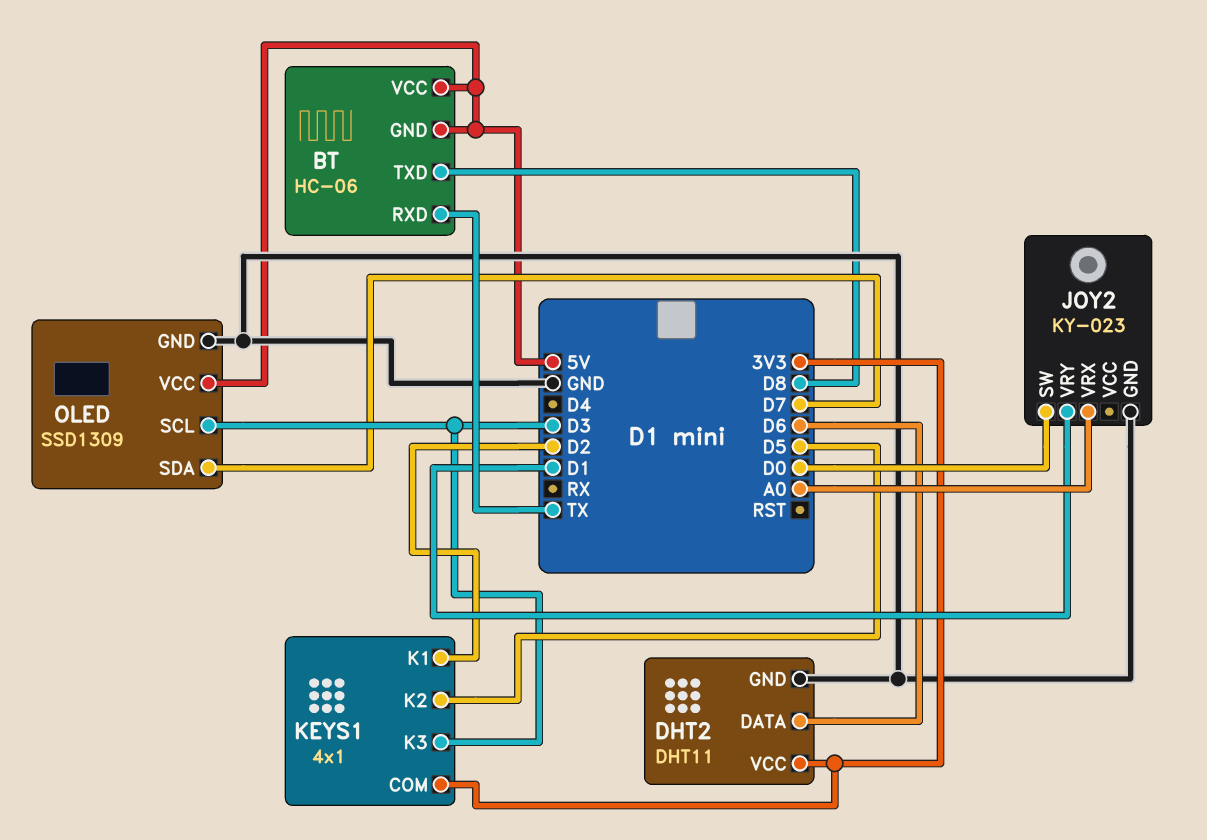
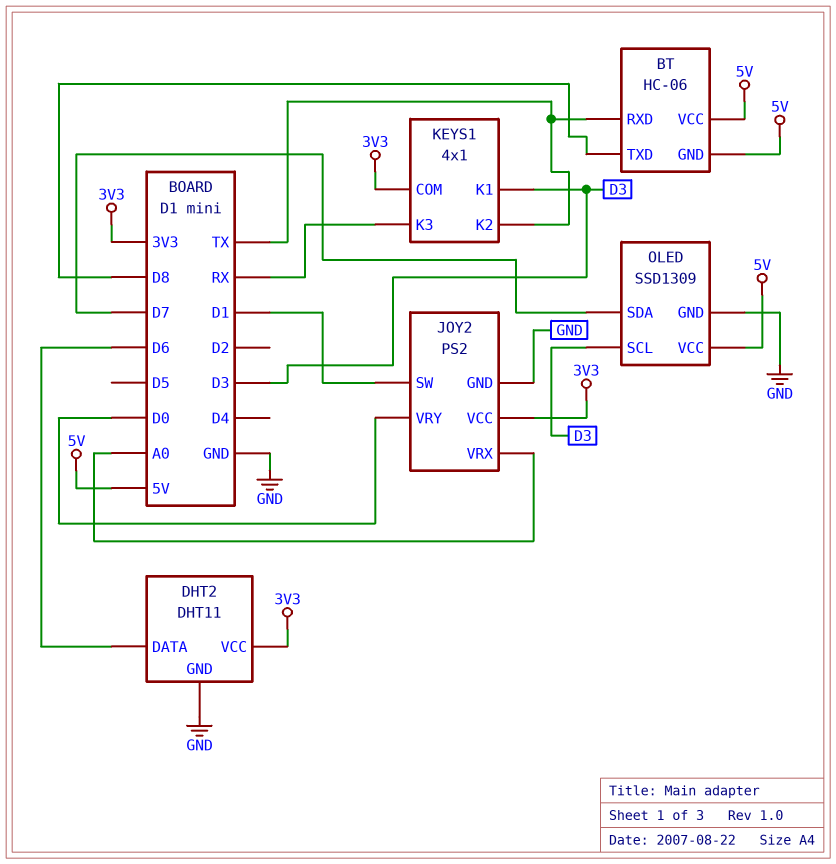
JOY2: KY-023 -> PS2
JOY2 pin SW: D0 -> D1
JOY2 pin VCC: none -> 3V3
JOY2 pin VRY: D1 -> D0
KEYS1 pin K1: D2 -> D3
KEYS1 pin K2: D5 -> TX
KEYS1 pin K3: D3 -> RX

